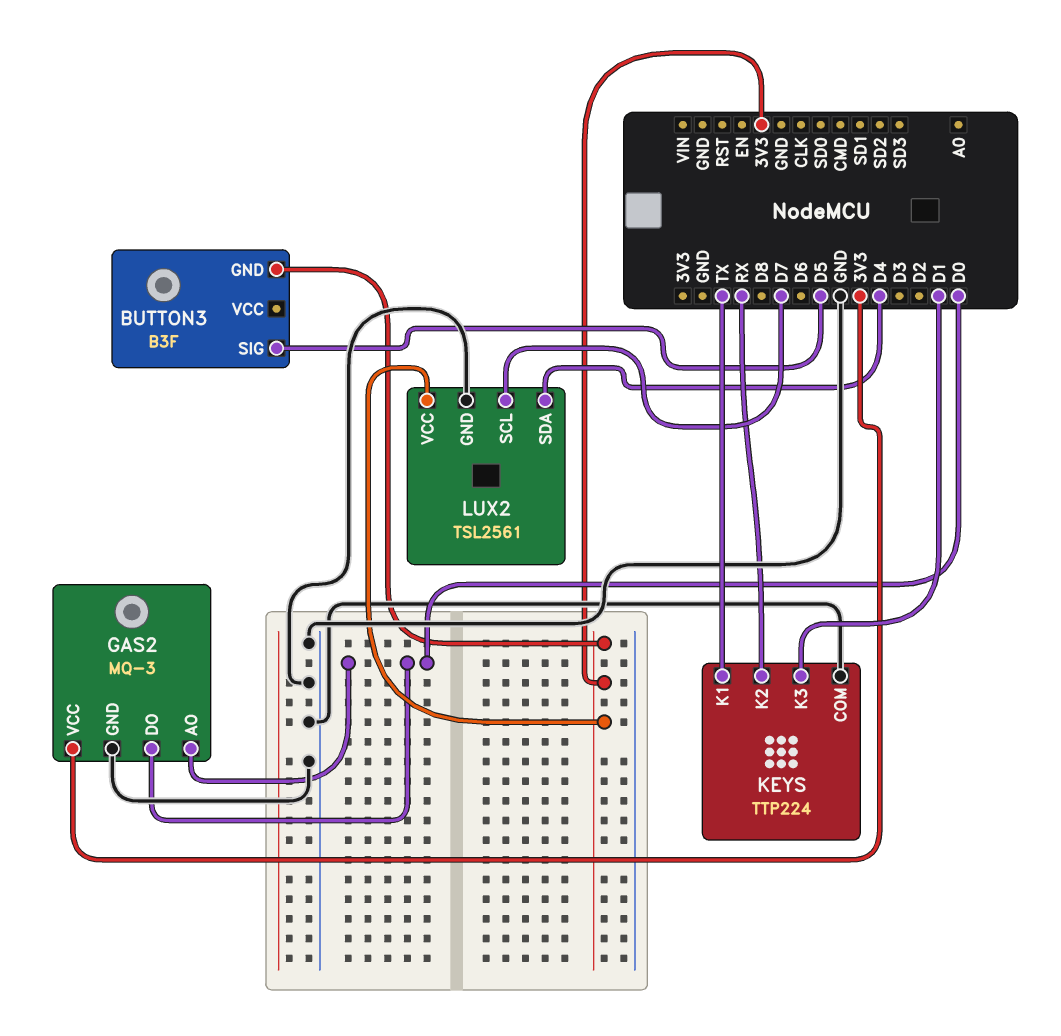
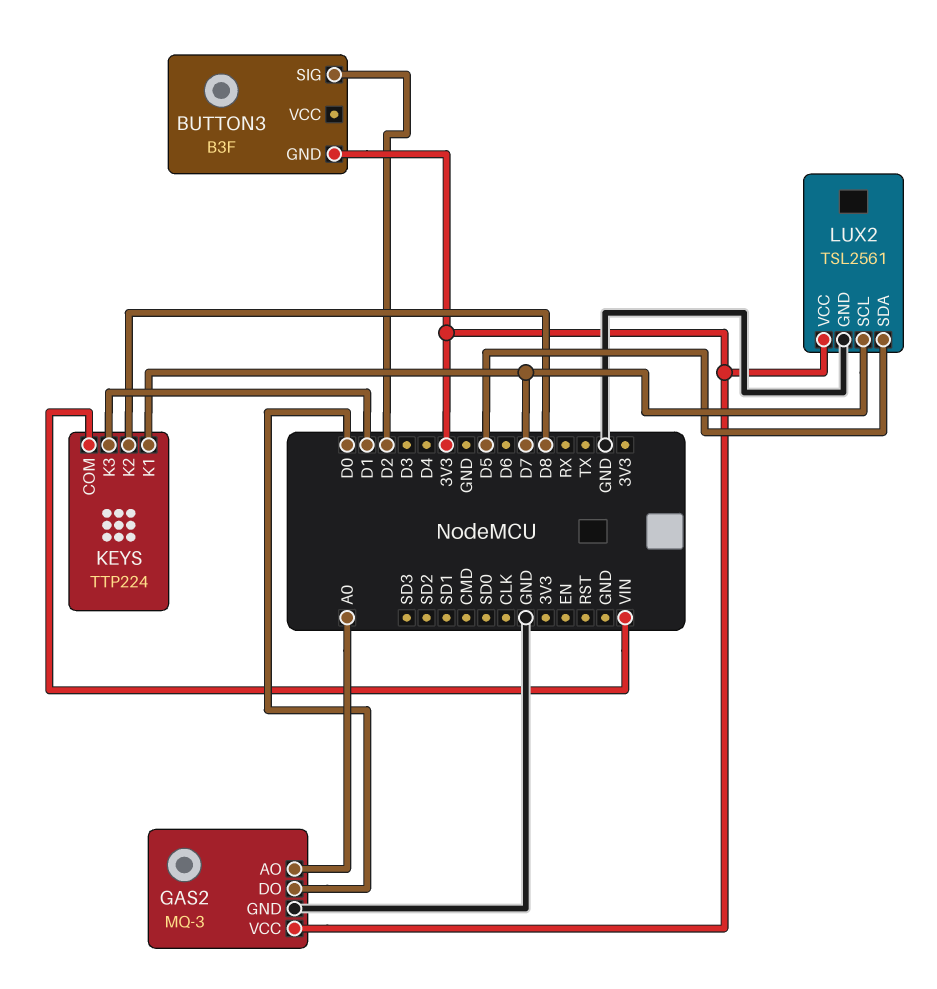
BUTTON3 pin SIG: D5 -> D2
GAS2 pin AO: D0 -> A0
KEYS pin COM: GND -> VIN
KEYS pin K1: TX -> D7
KEYS pin K2: RX -> D8
LUX2 pin SDA: D4 -> D5

